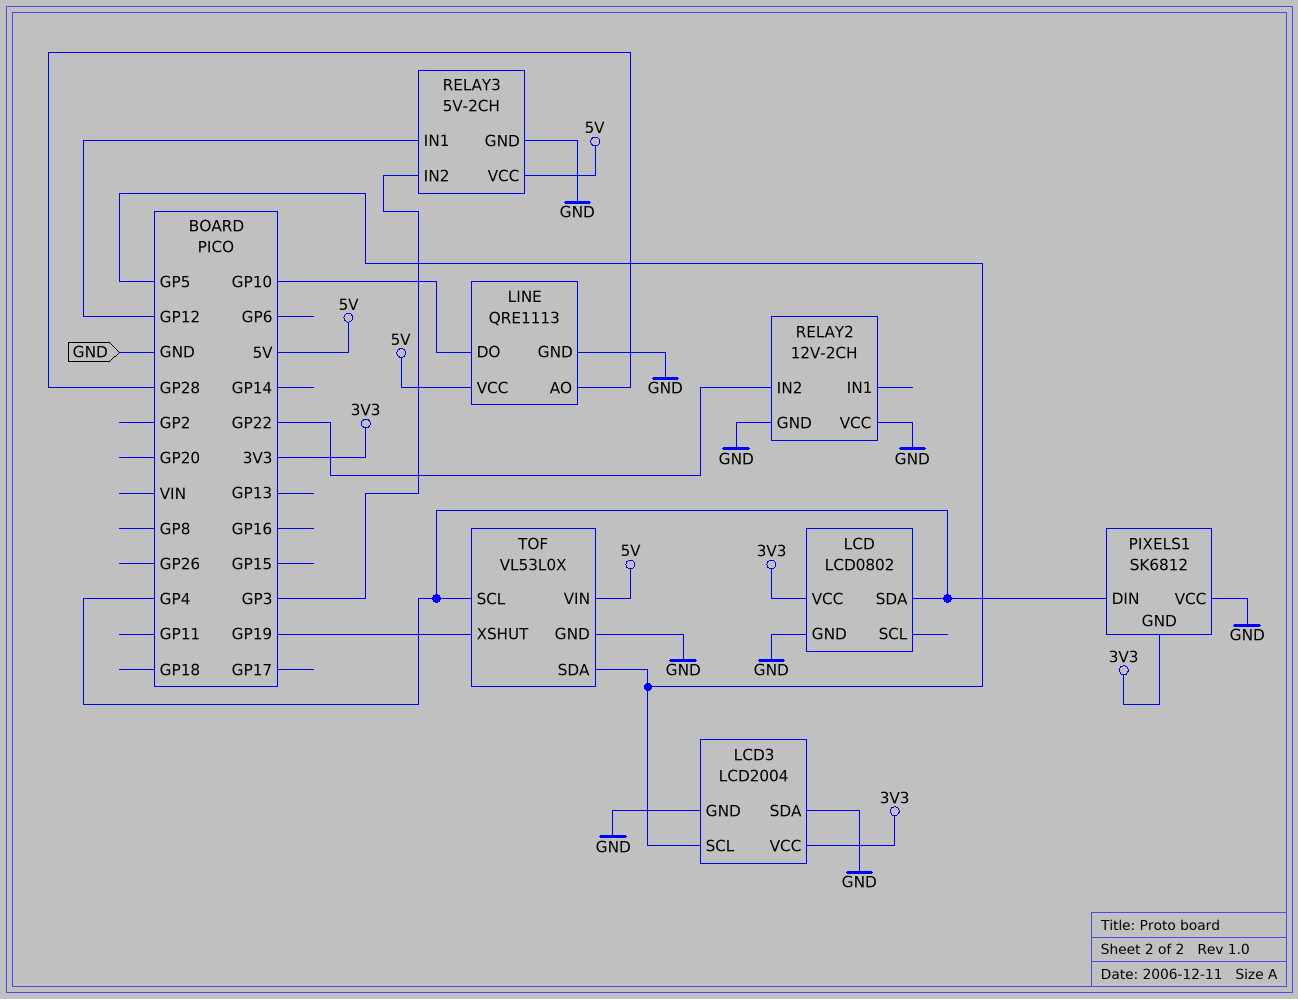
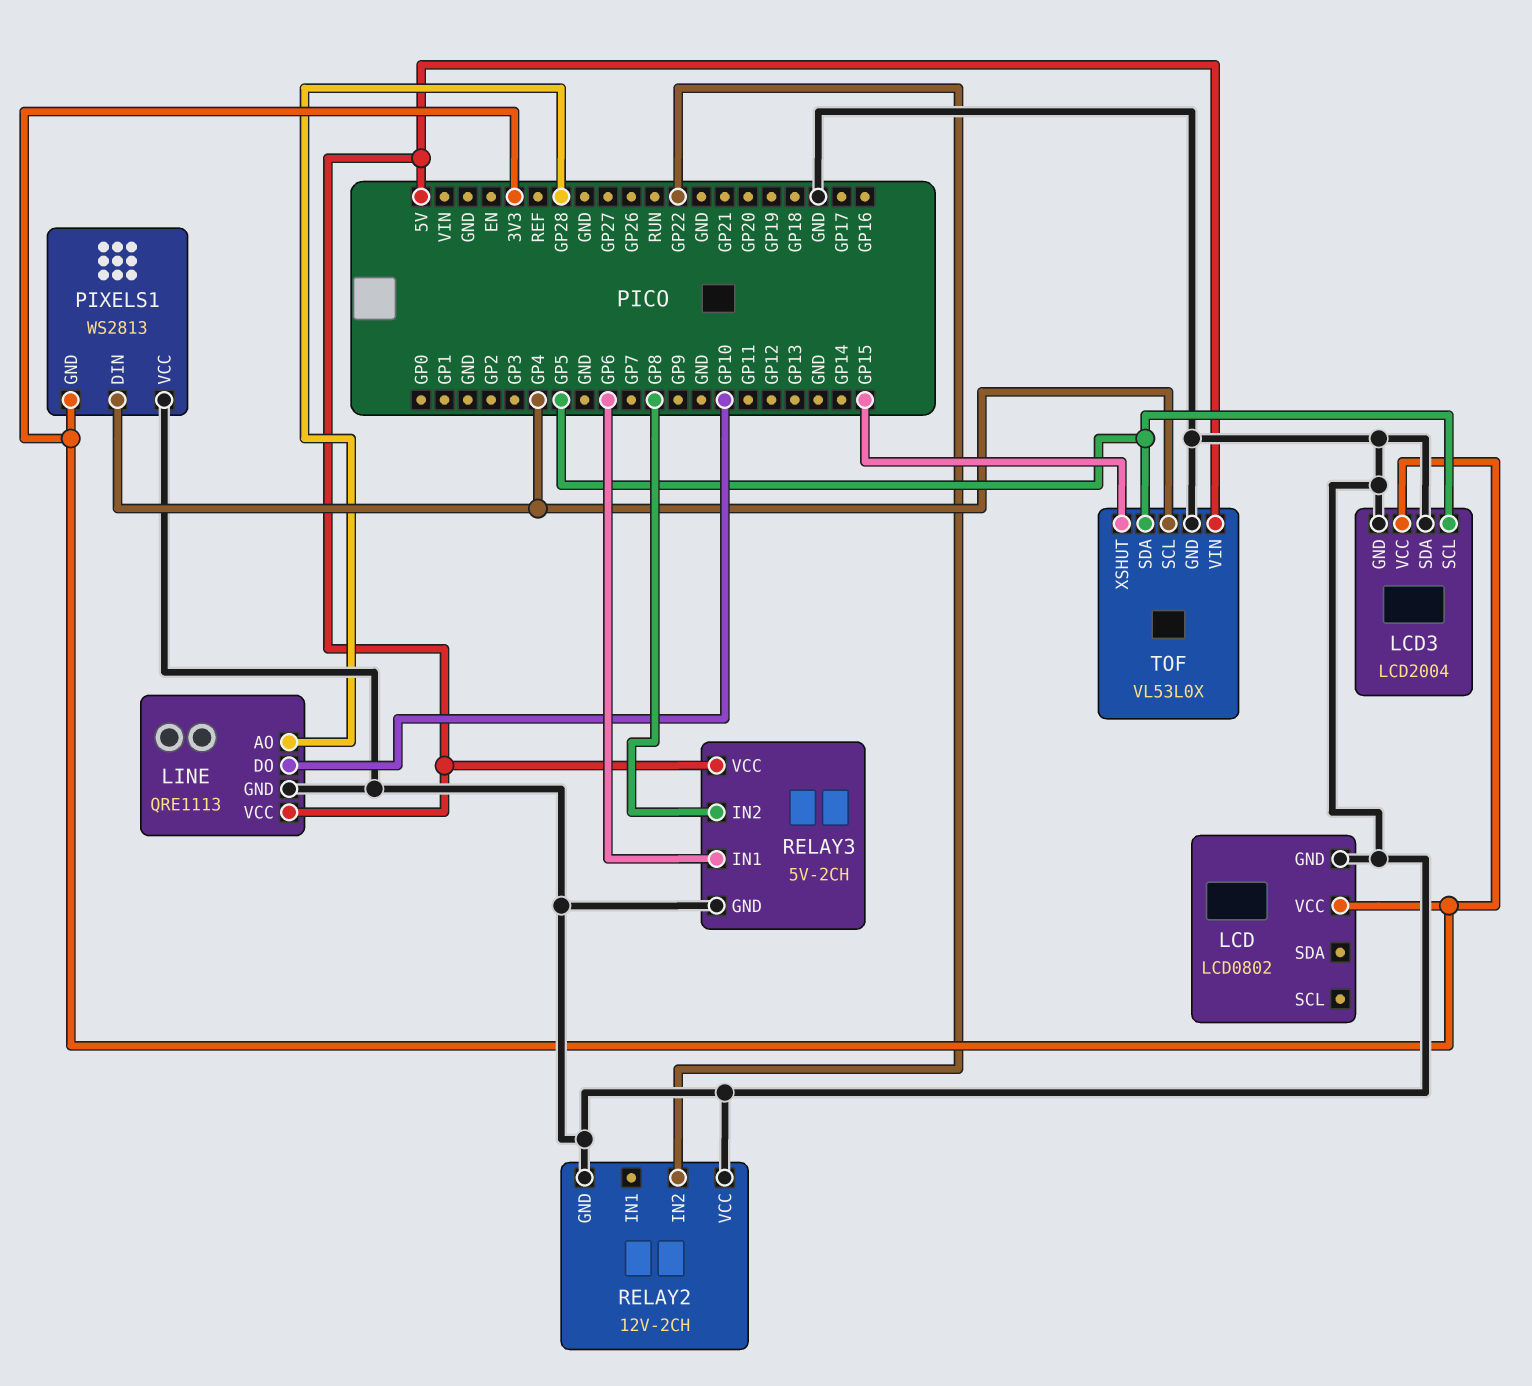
LCD pin SDA: GP4 -> none
PIXELS1: SK6812 -> WS2813
RELAY3 pin IN1: GP12 -> GP6
RELAY3 pin IN2: GP3 -> GP8
TOF pin XSHUT: GP19 -> GP15

